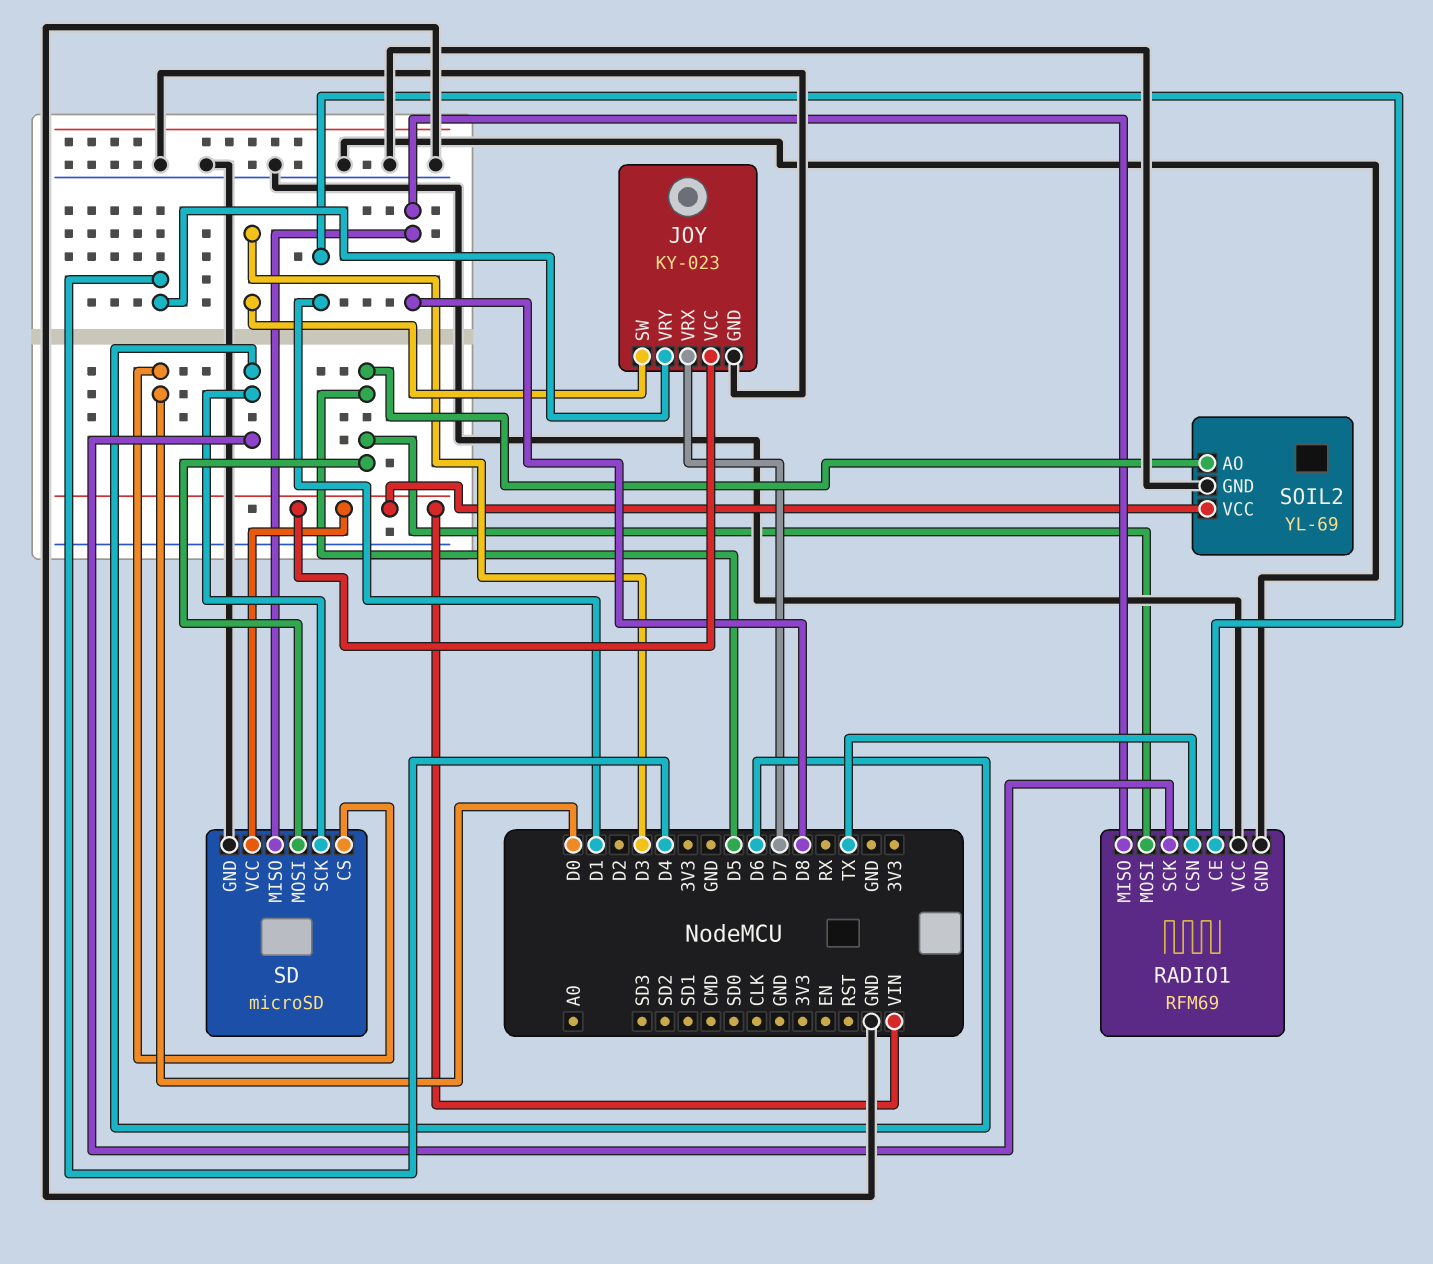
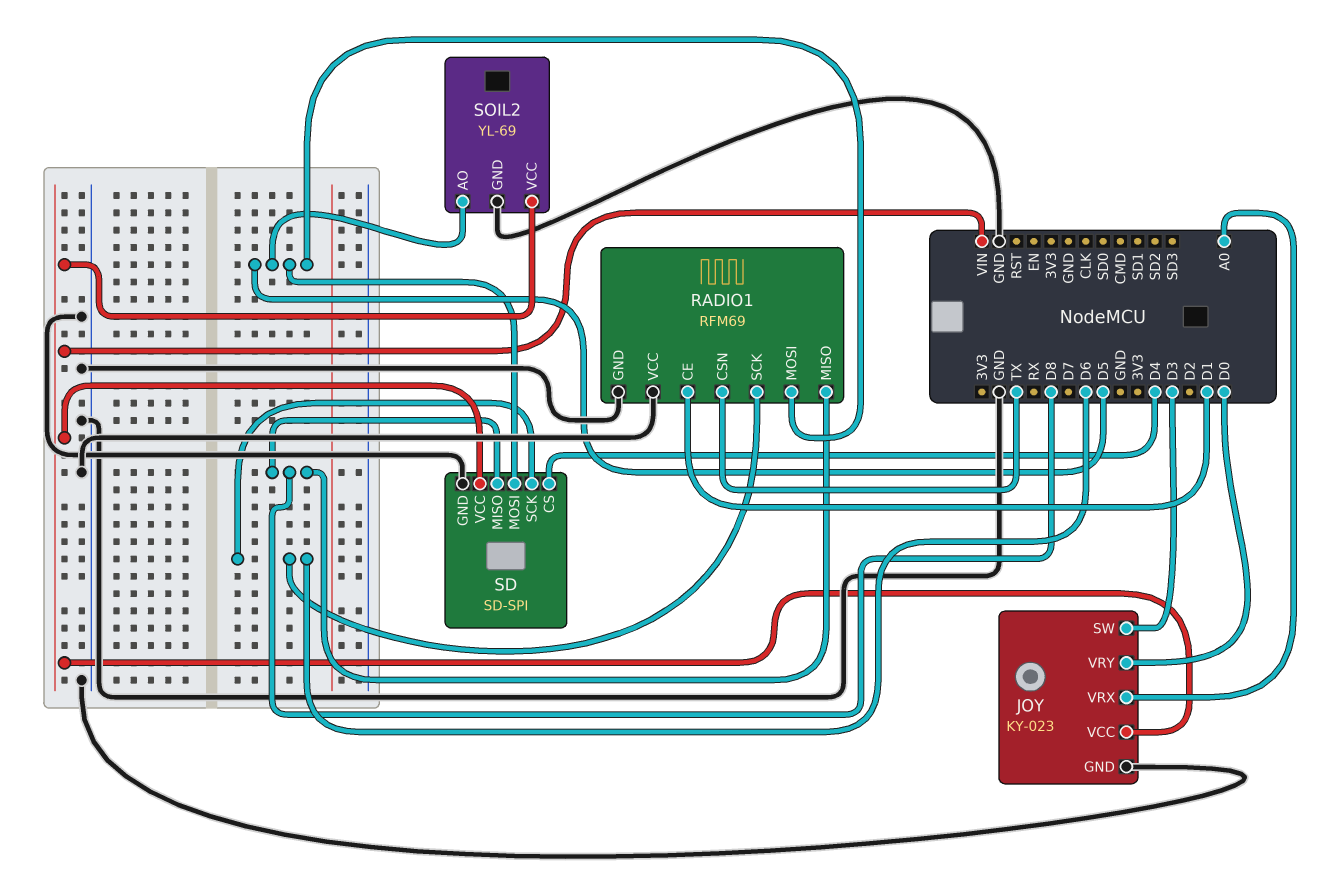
JOY pin VRX: D7 -> A0
JOY pin VRY: D4 -> D0
SD: microSD -> SD-SPI
SD pin CS: D0 -> D4

